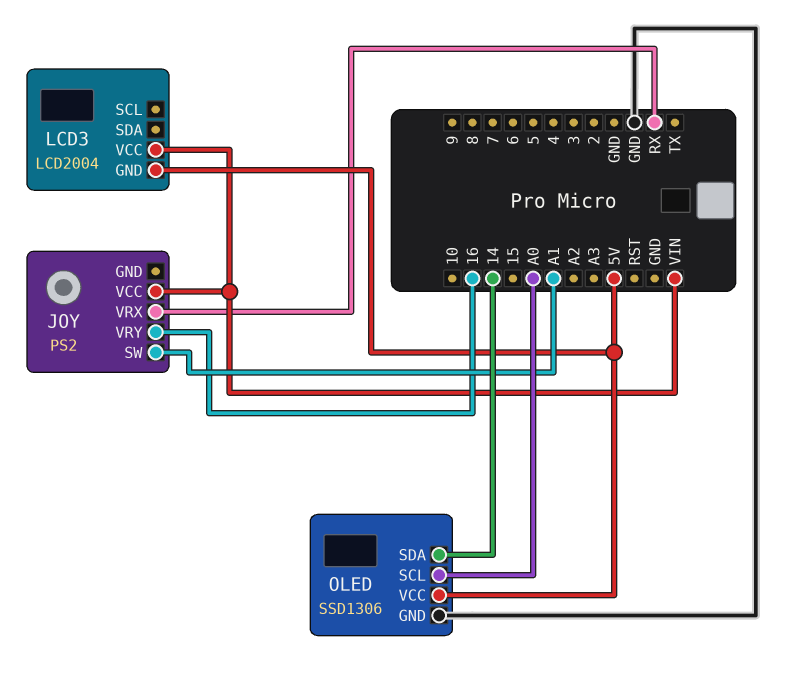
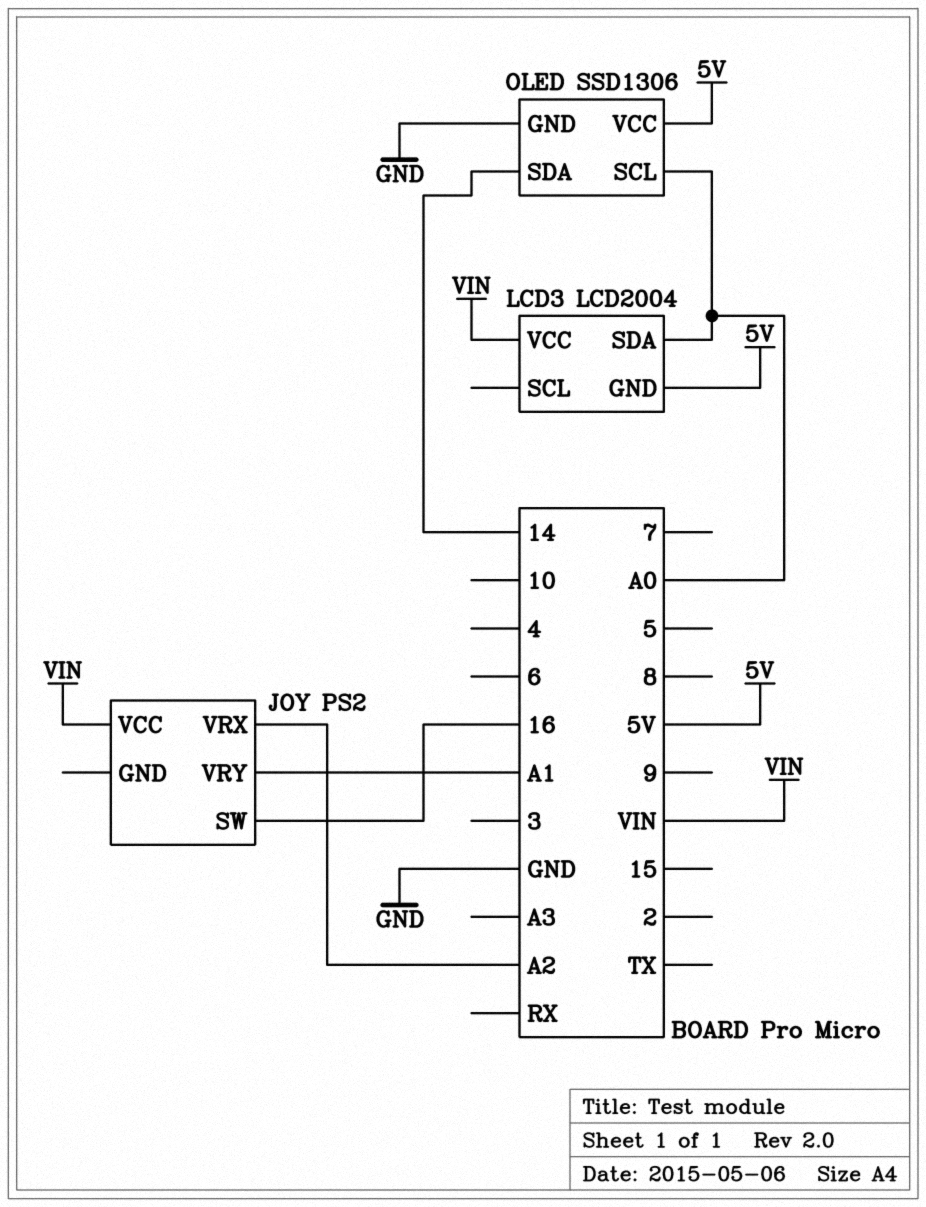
JOY pin SW: A1 -> 16
JOY pin VRX: RX -> A2
JOY pin VRY: 16 -> A1
LCD3 pin SDA: none -> A0

